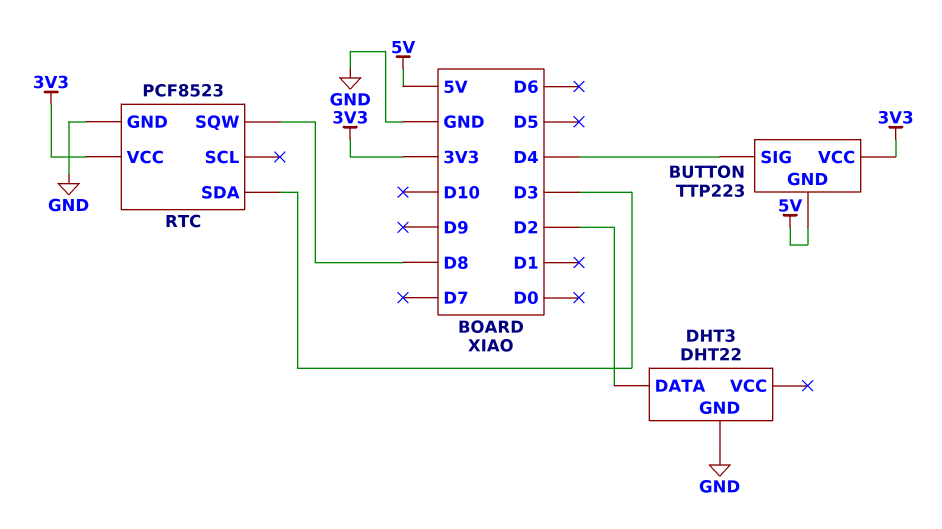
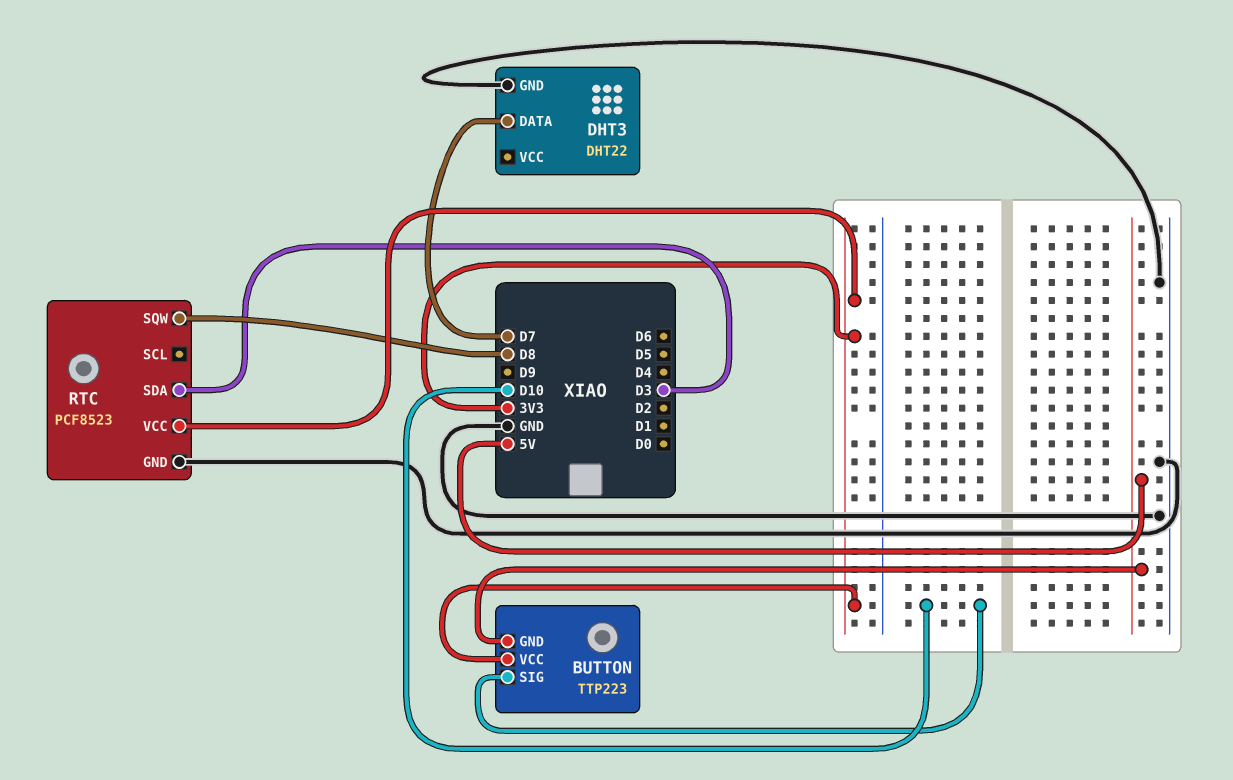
BUTTON pin SIG: D4 -> D10
DHT3 pin DATA: D2 -> D7

